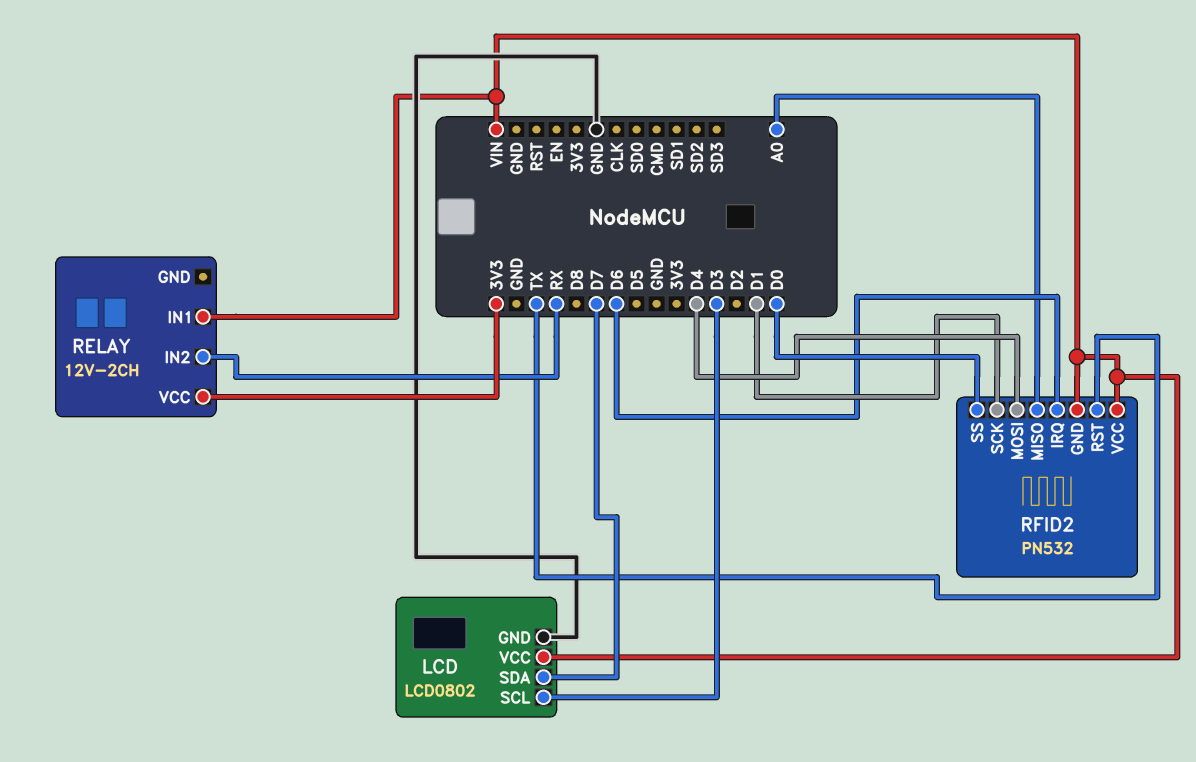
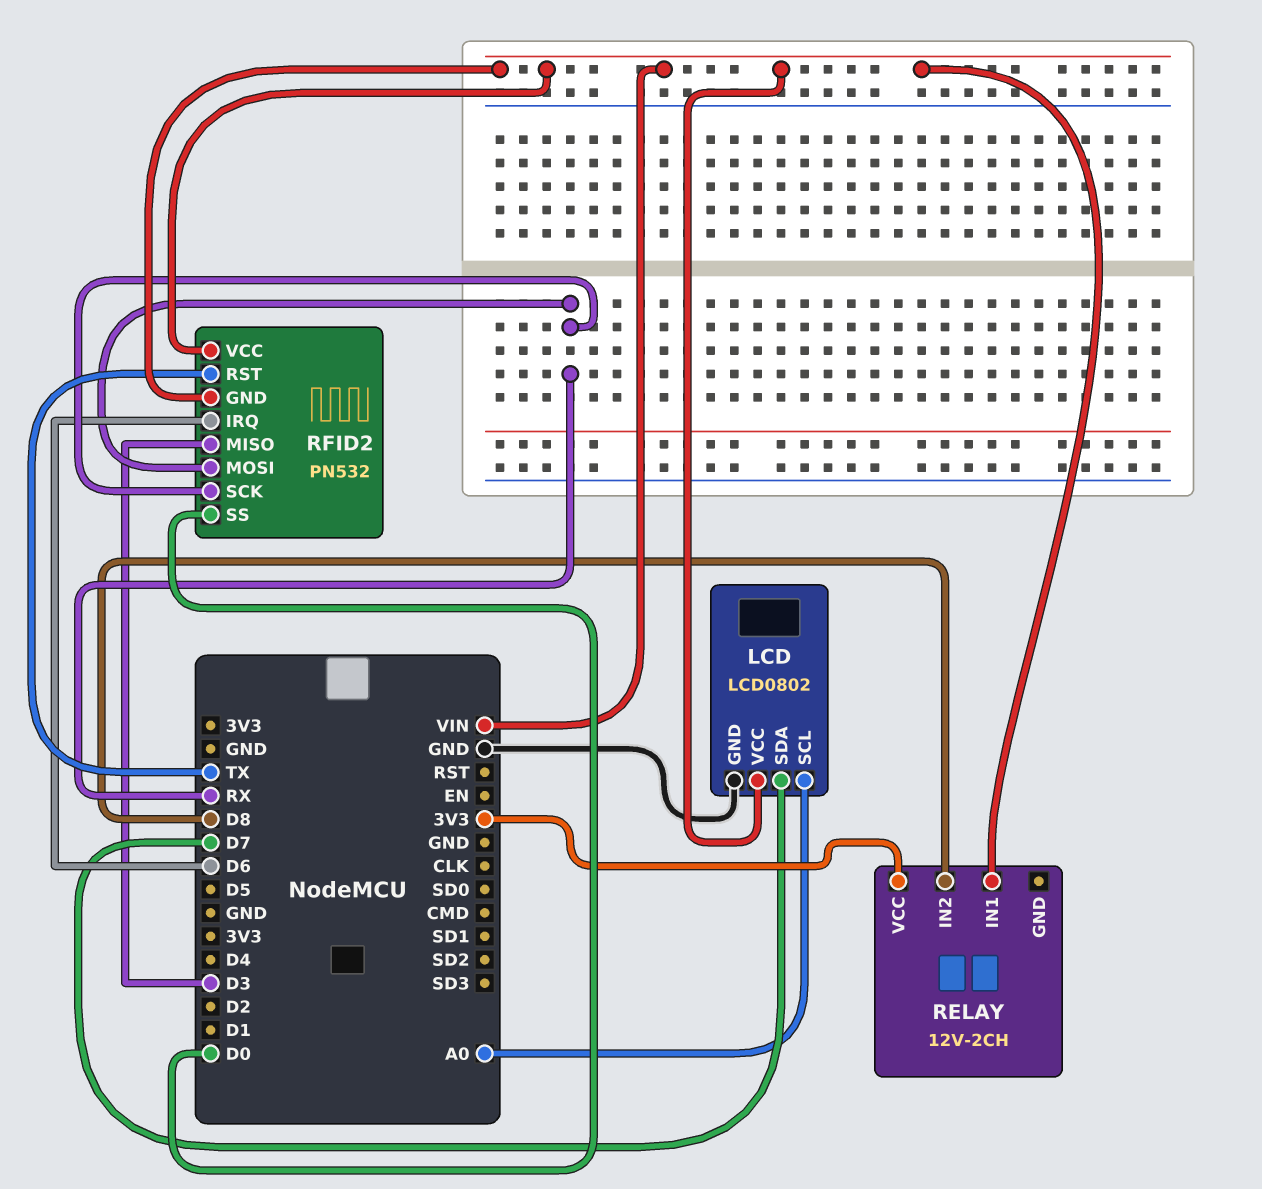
LCD pin SCL: D3 -> A0
RELAY pin IN2: RX -> D8
RFID2 pin MISO: A0 -> D3
RFID2 pin MOSI: D4 -> RX
RFID2 pin SCK: D1 -> RX

